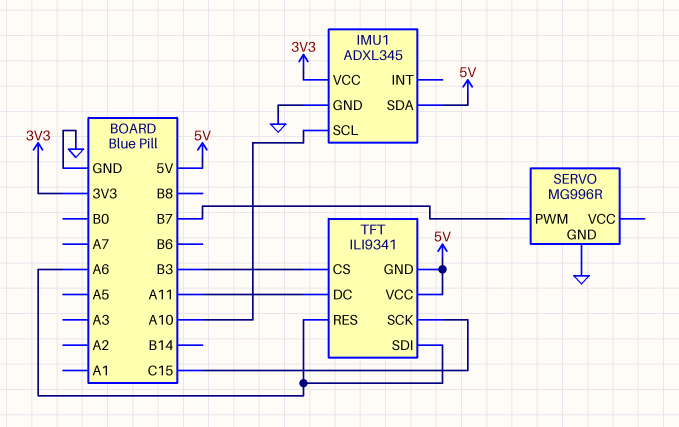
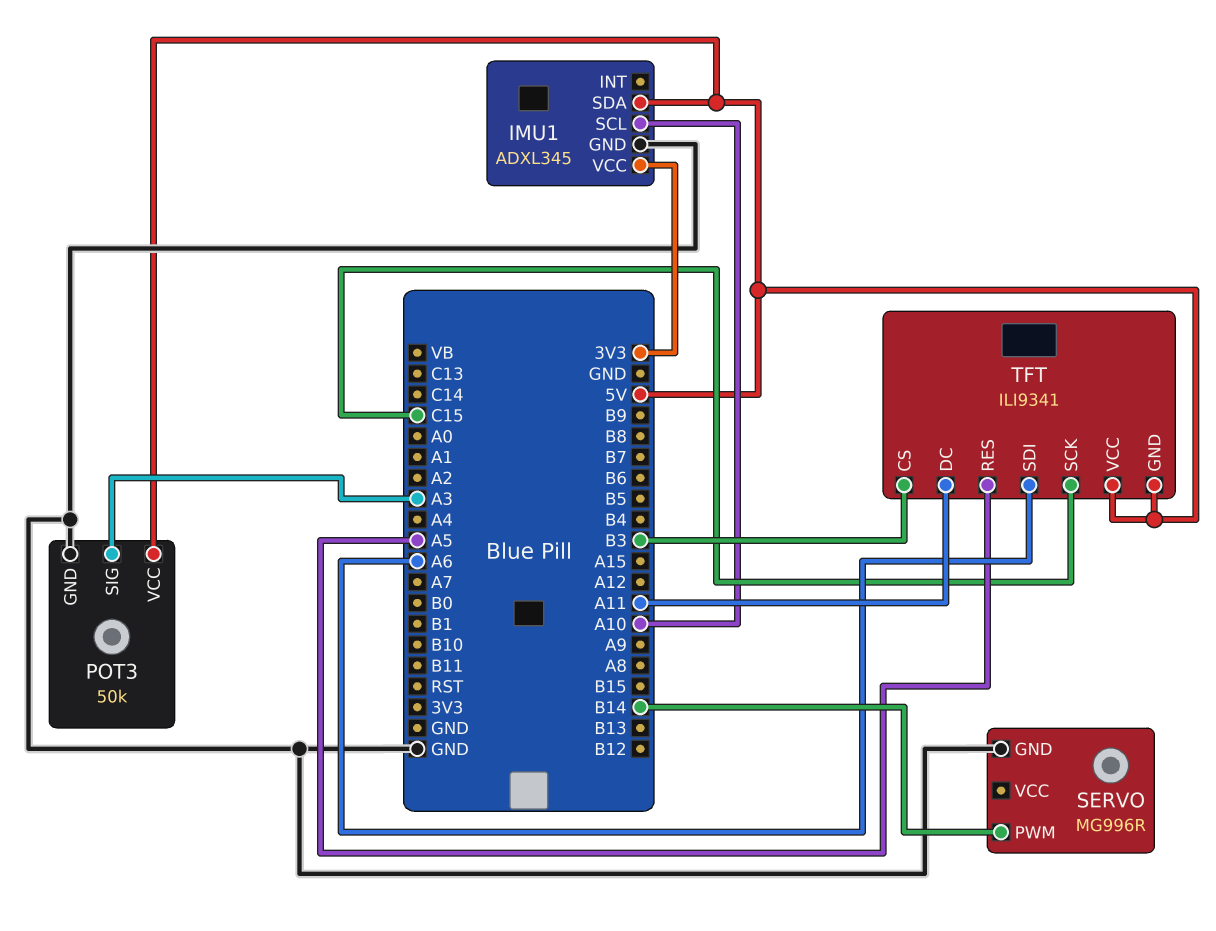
POT3: none -> 50k
POT3 pin GND: none -> GND
POT3 pin SIG: none -> A3
POT3 pin VCC: none -> 5V
SERVO pin PWM: B7 -> B14
TFT pin RES: A6 -> A5

